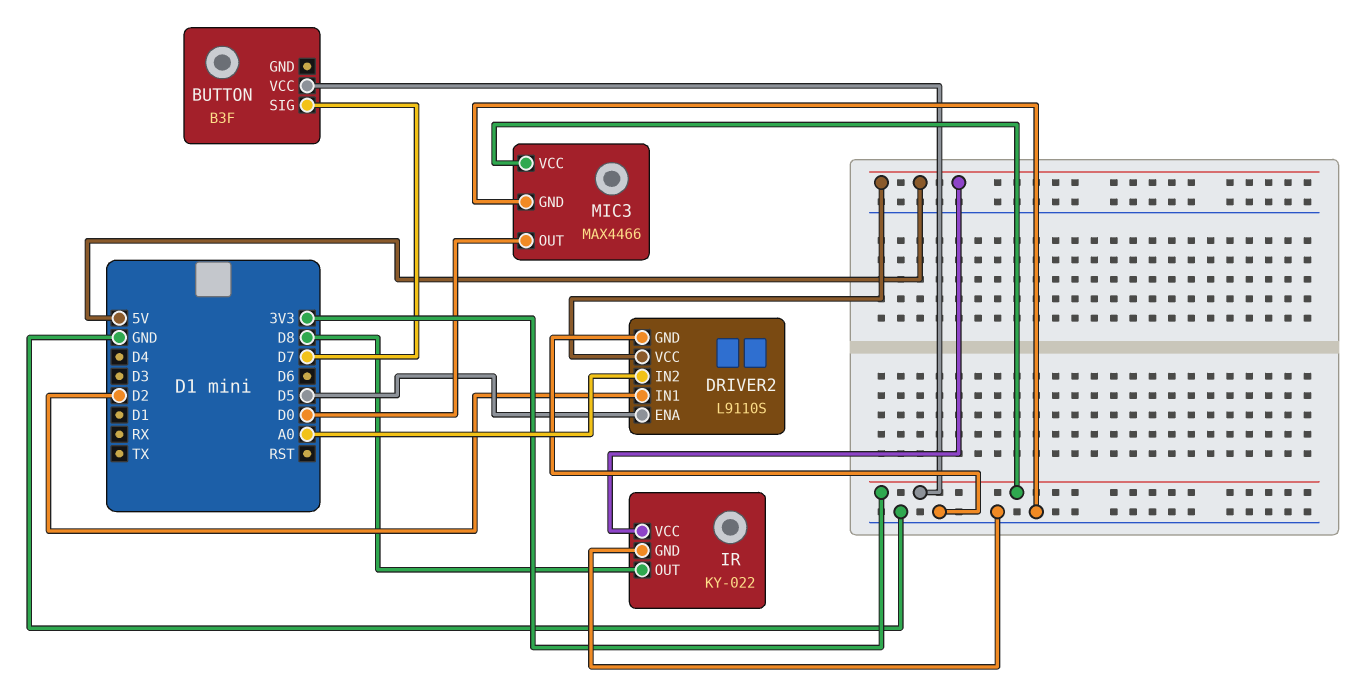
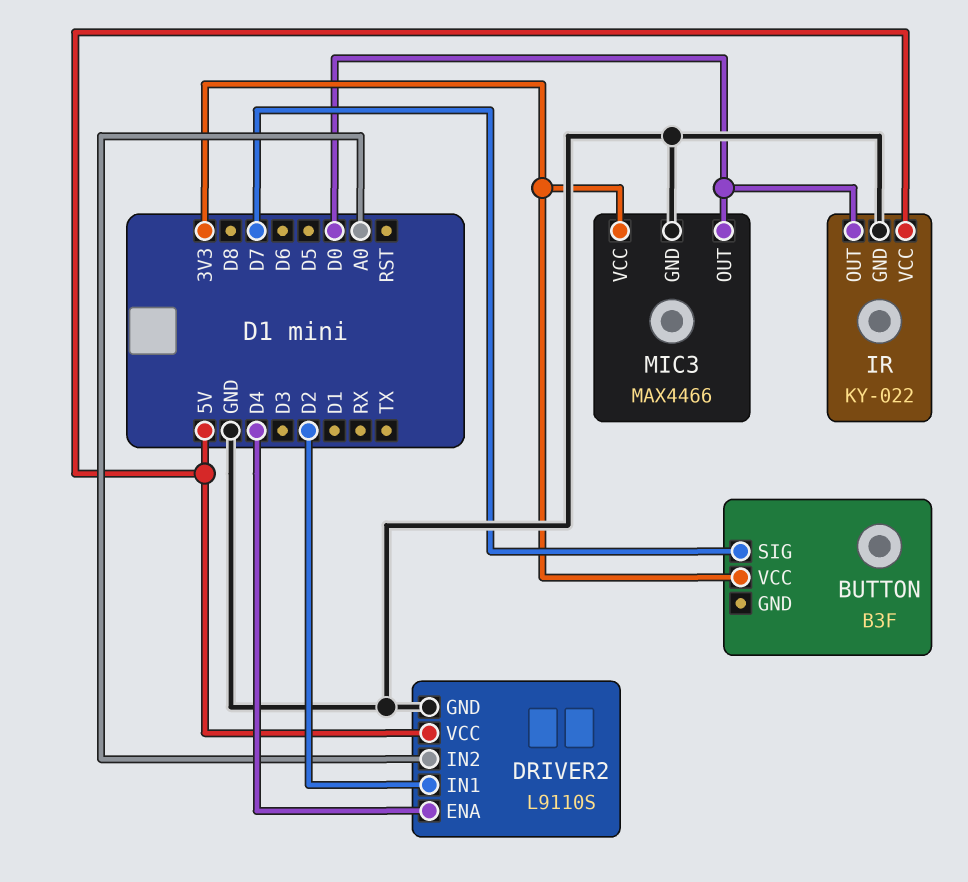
DRIVER2 pin ENA: D5 -> D4
IR pin OUT: D8 -> D0

